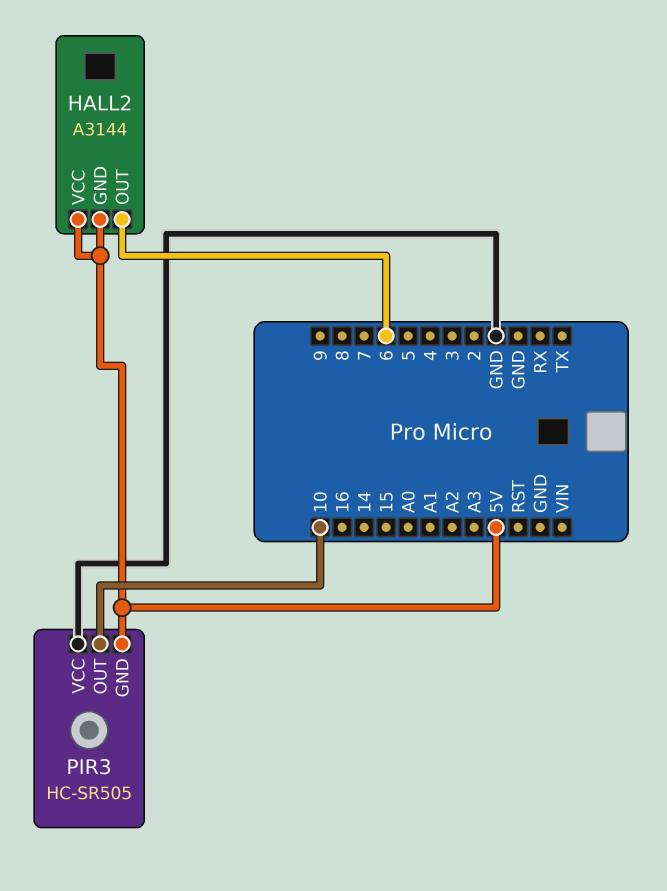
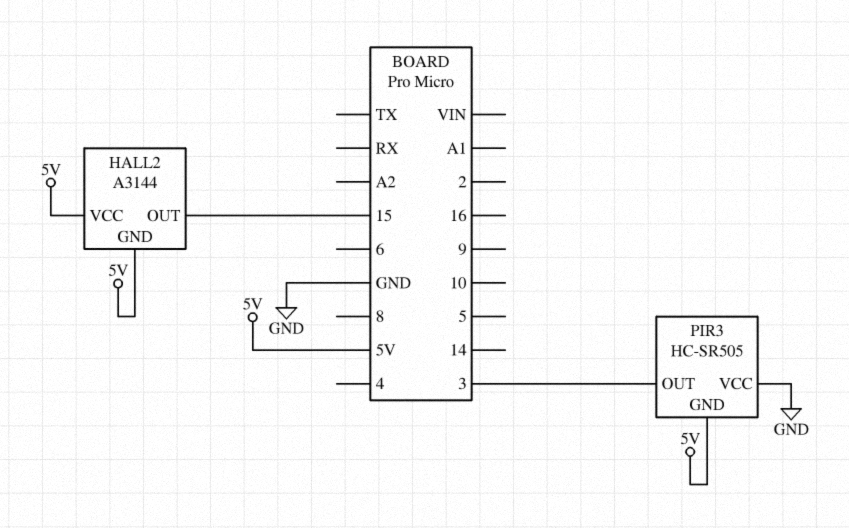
HALL2 pin OUT: 6 -> 15
PIR3 pin OUT: 10 -> 3

